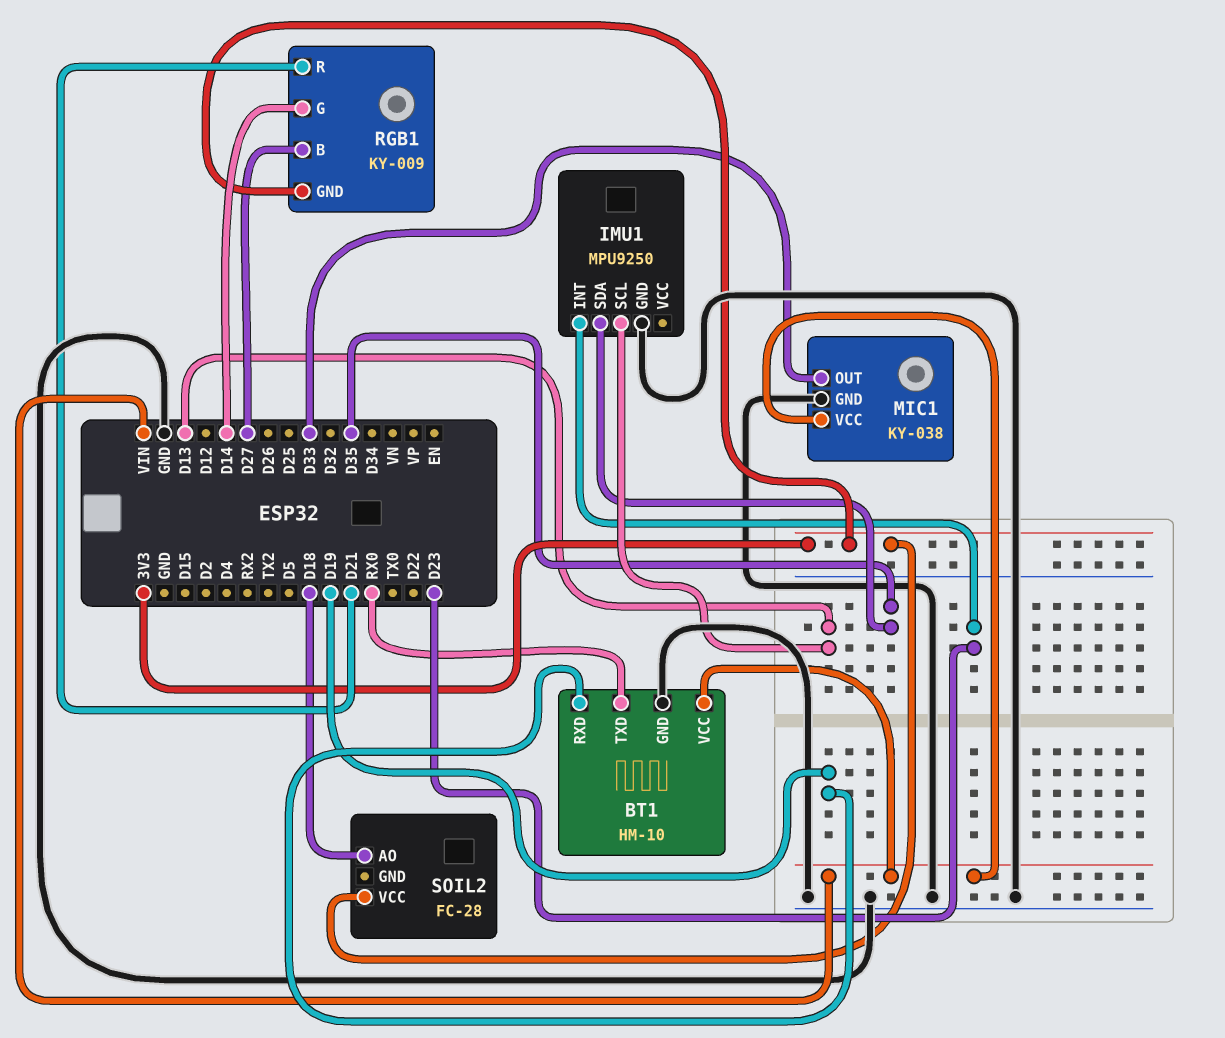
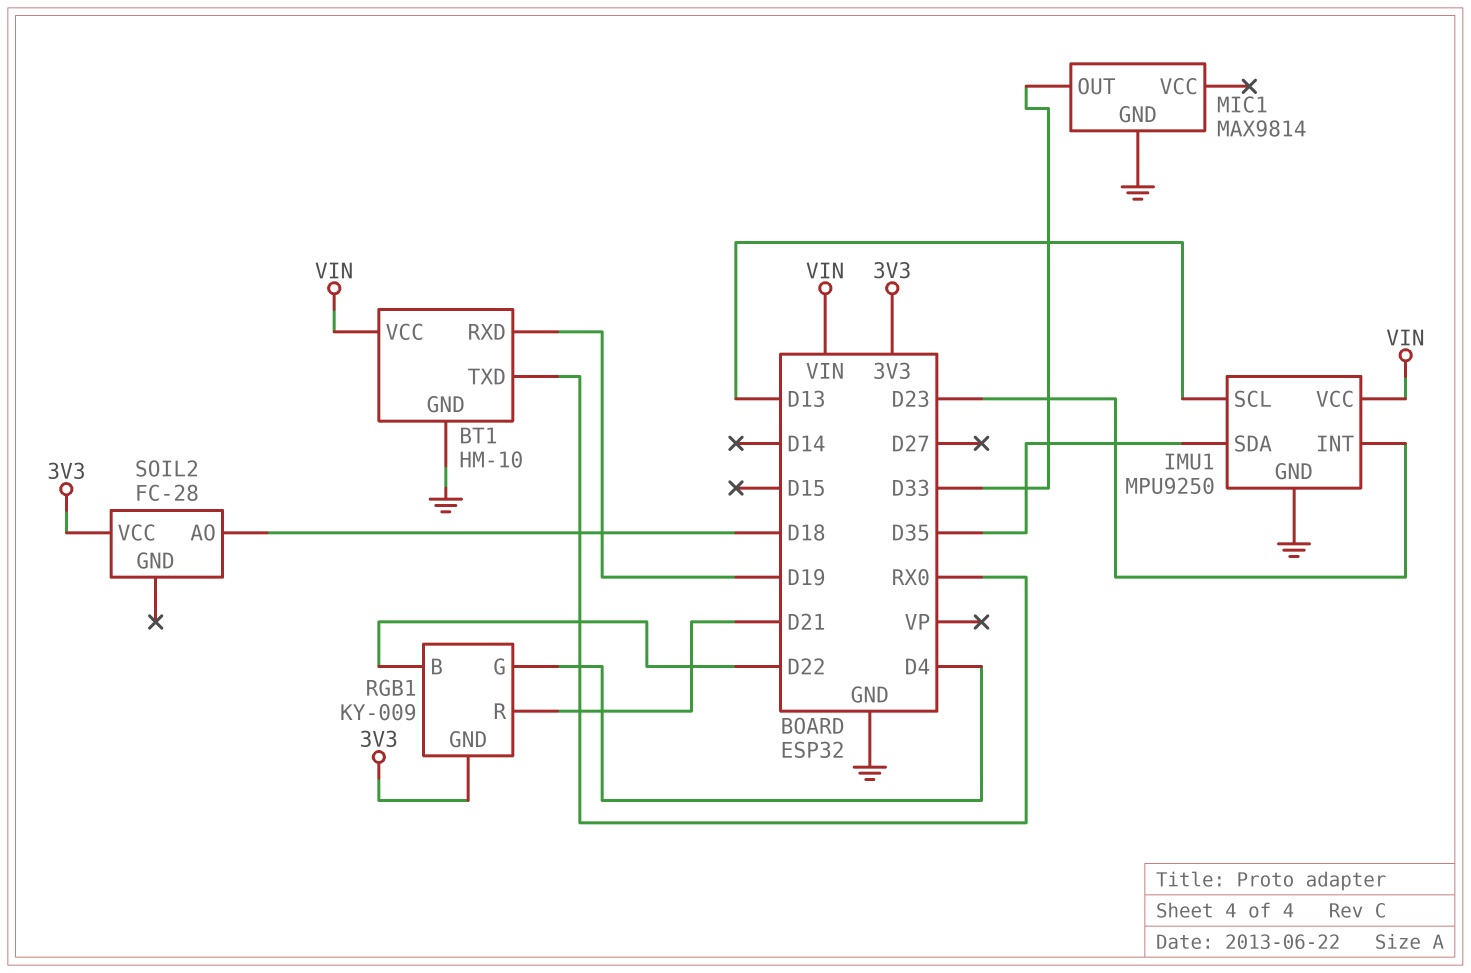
IMU1 pin VCC: none -> VIN
MIC1: KY-038 -> MAX9814
MIC1 pin VCC: VIN -> none
RGB1 pin B: D27 -> D22
RGB1 pin G: D14 -> D4

